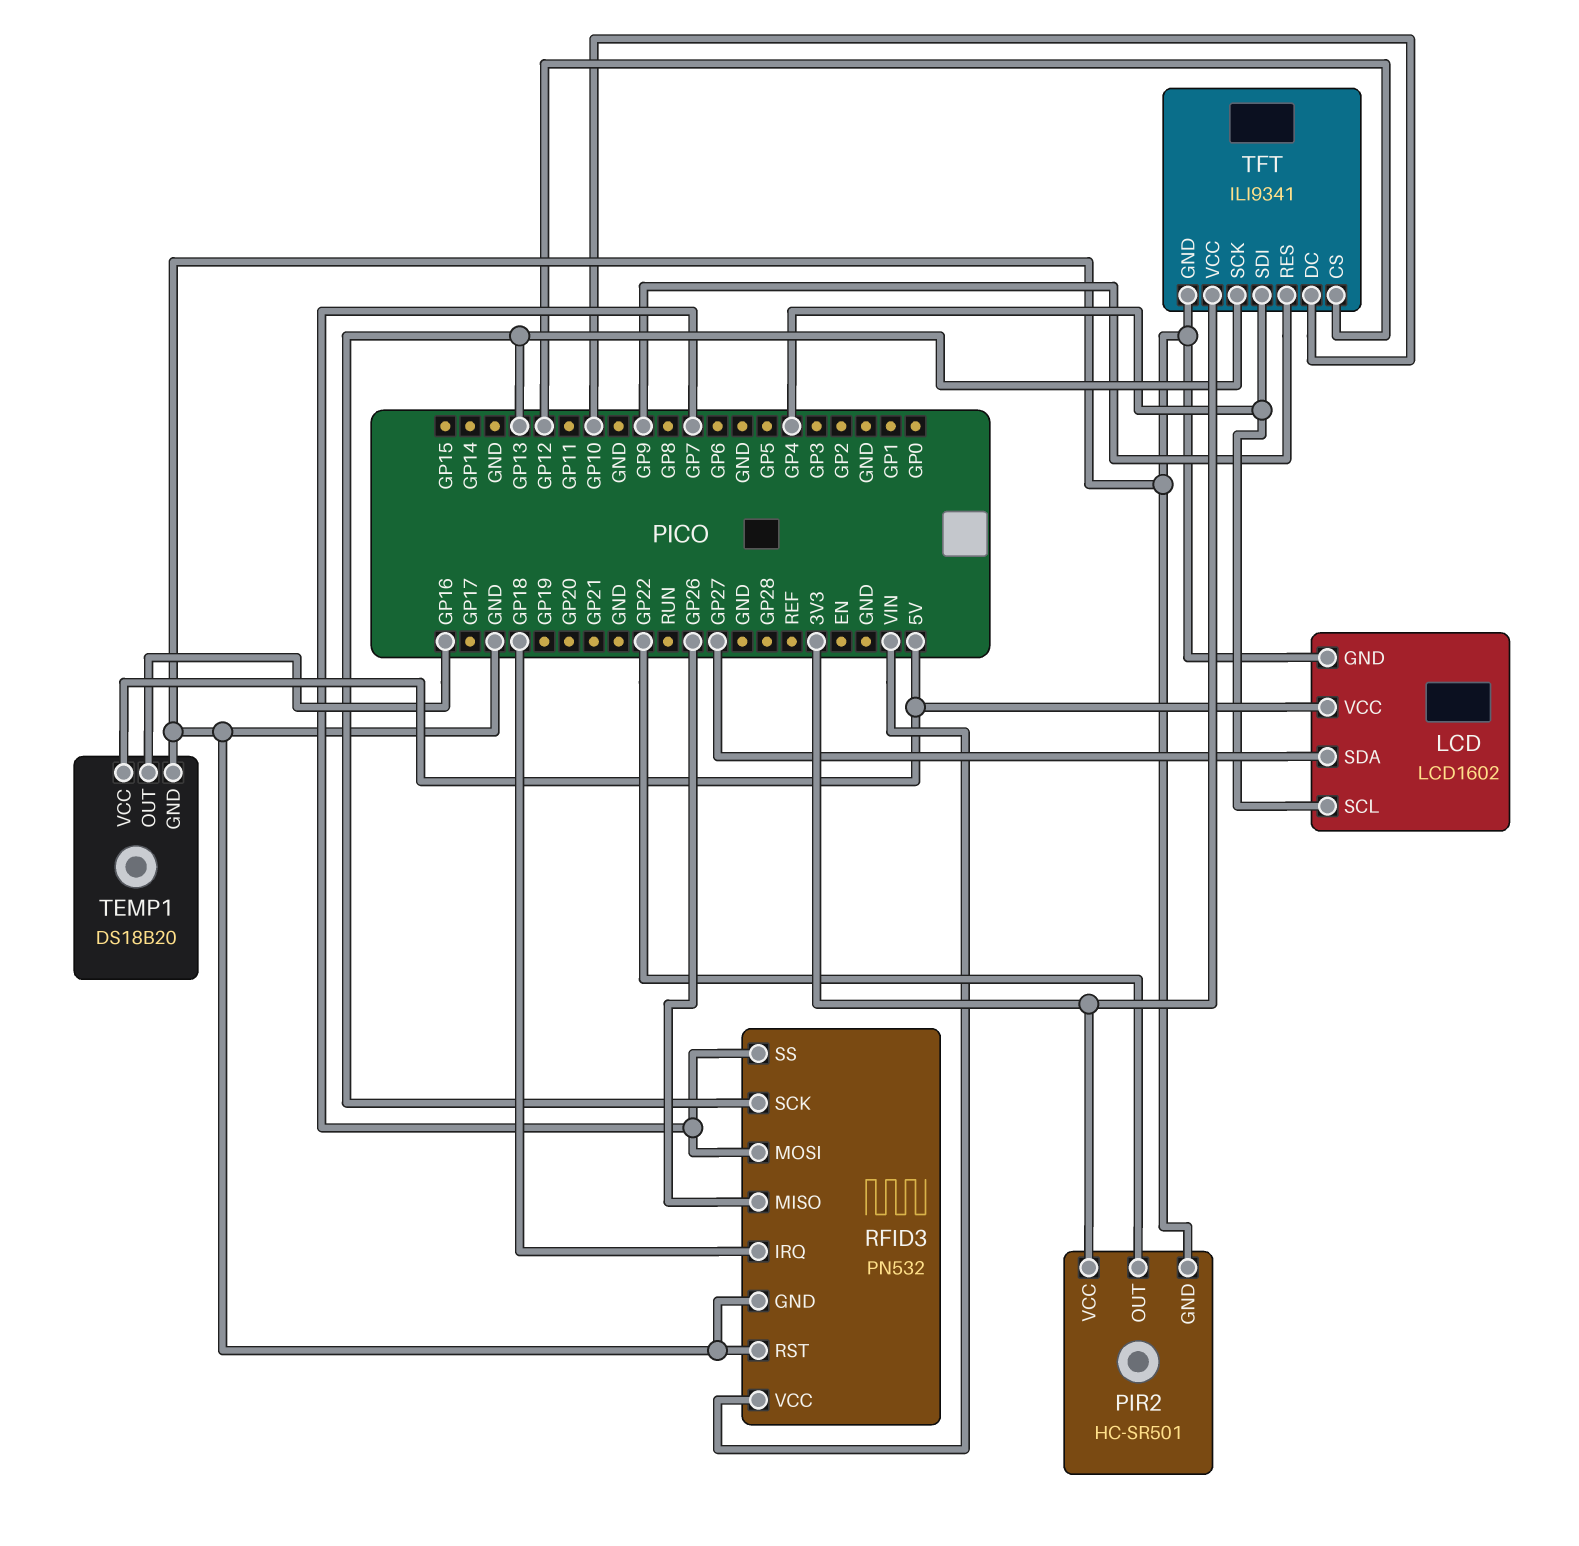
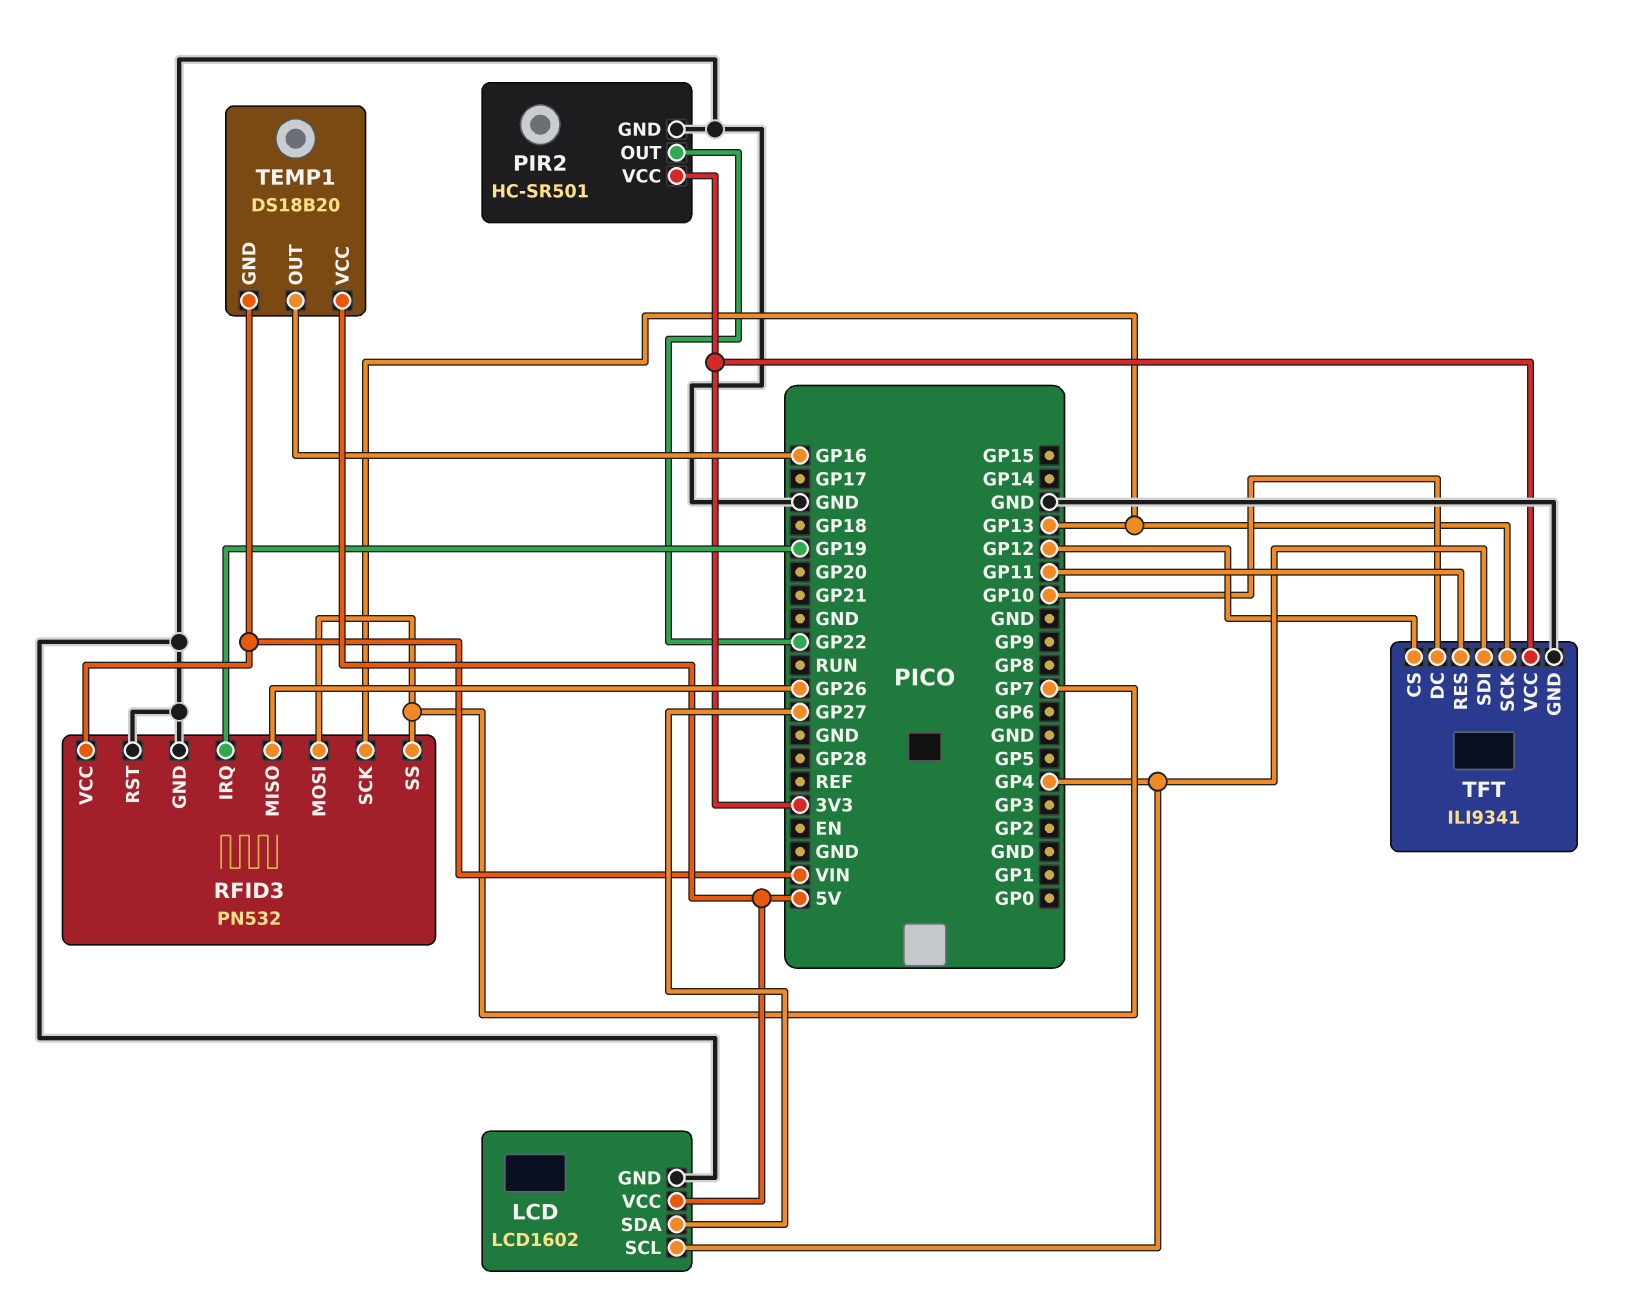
RFID3 pin IRQ: GP18 -> GP19
TEMP1 pin GND: GND -> VIN
TFT pin RES: GP9 -> GP11

